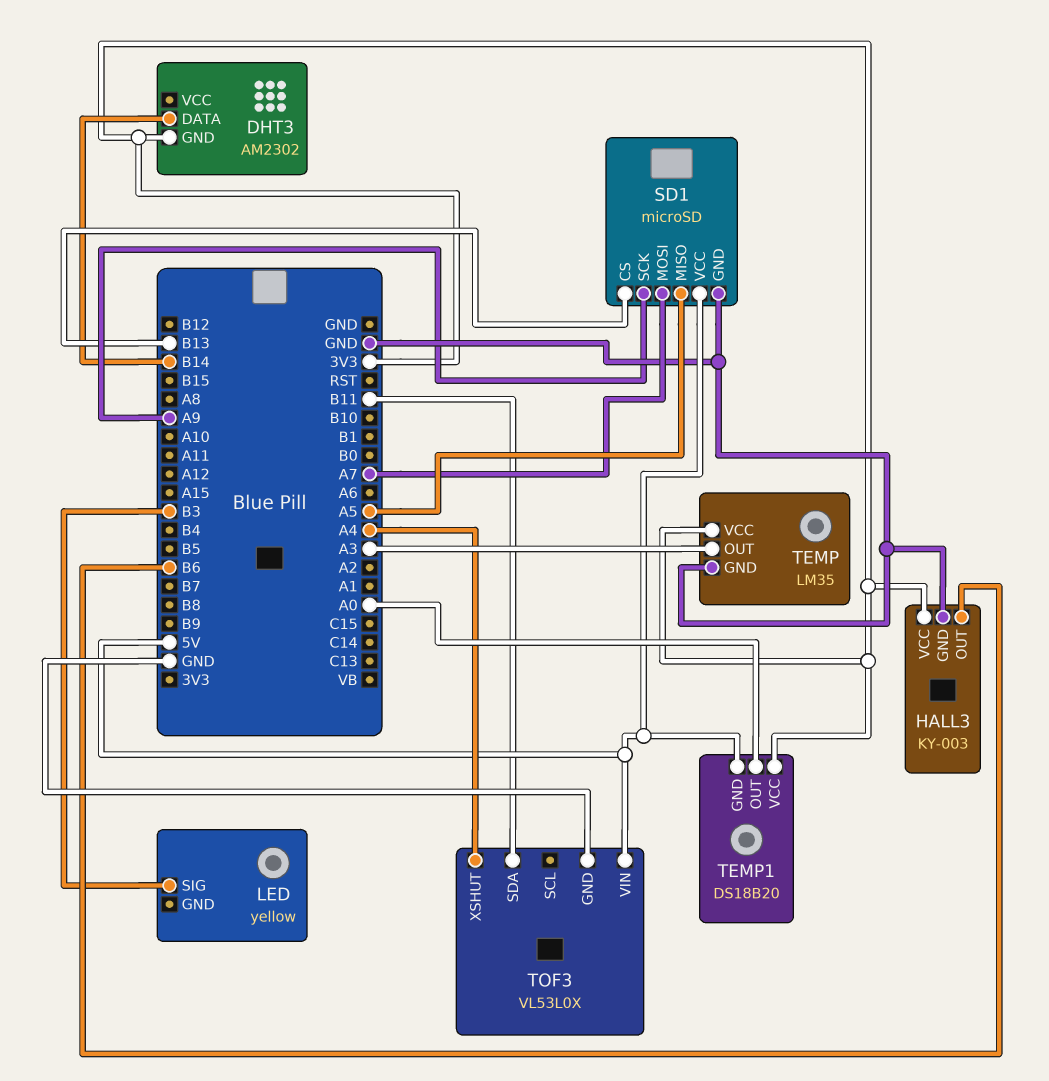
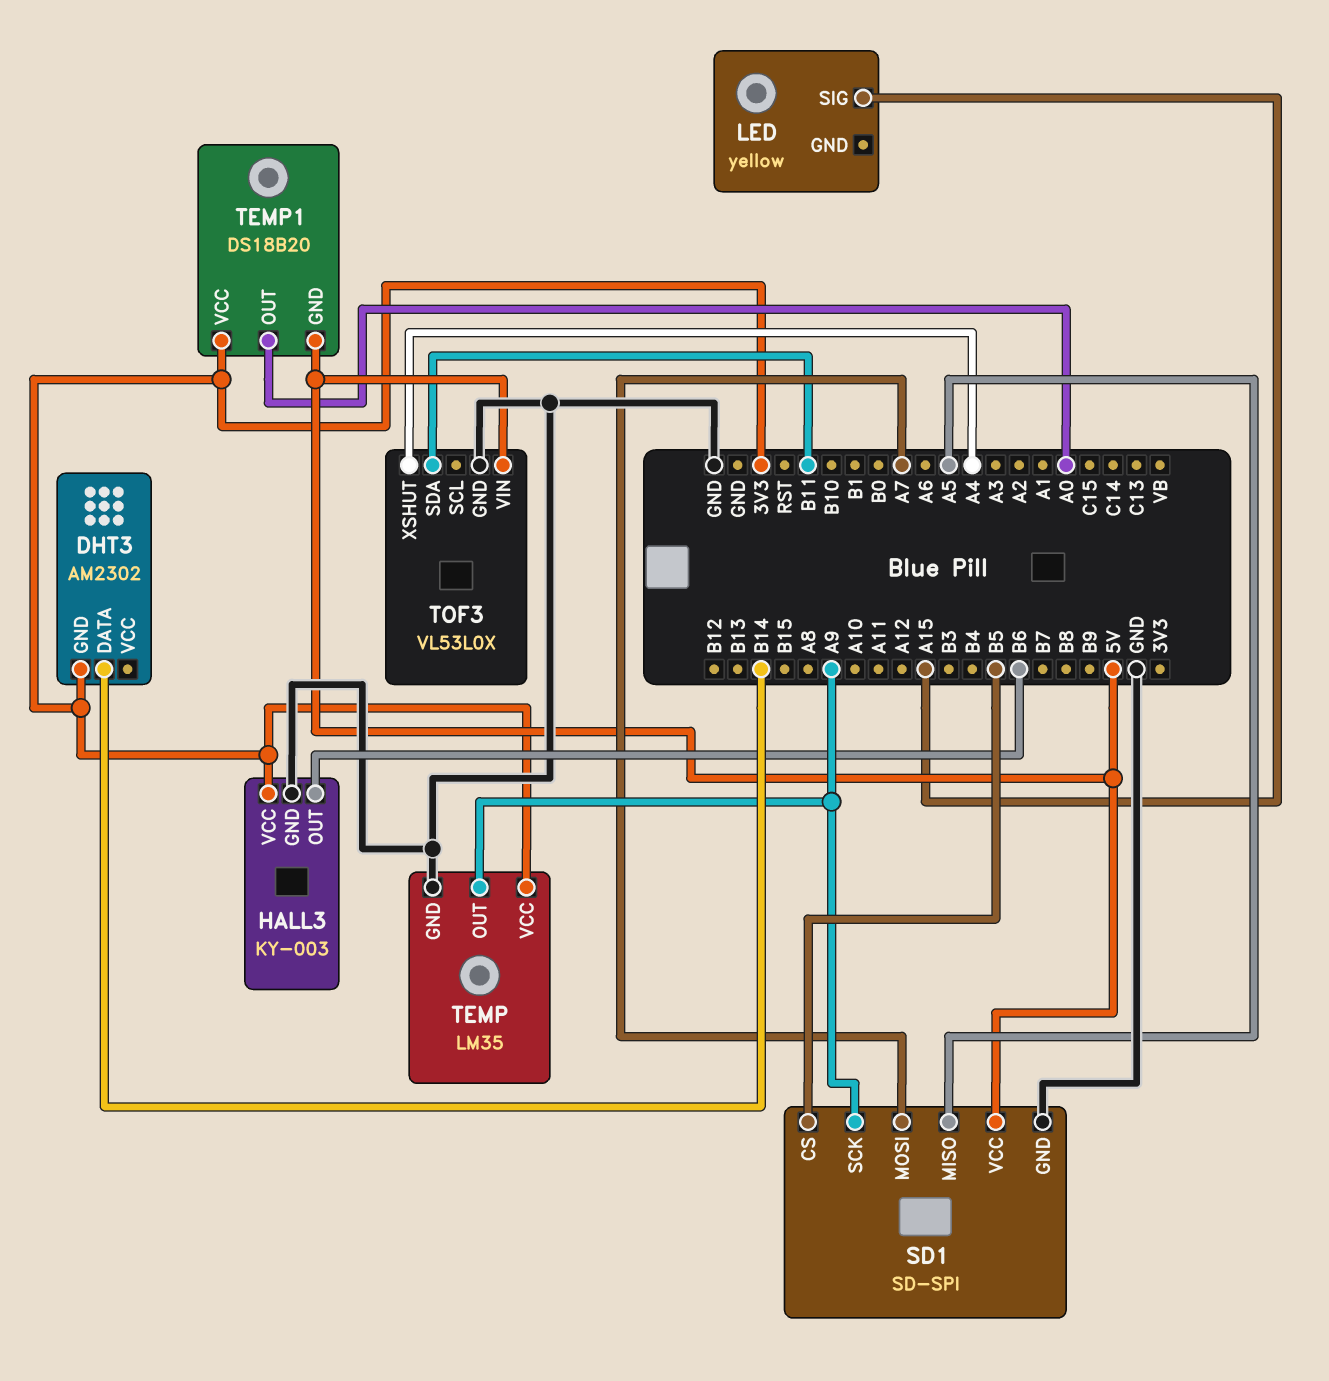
LED pin SIG: B3 -> A15
SD1: microSD -> SD-SPI
SD1 pin CS: B13 -> B5
TEMP pin OUT: A3 -> A9

